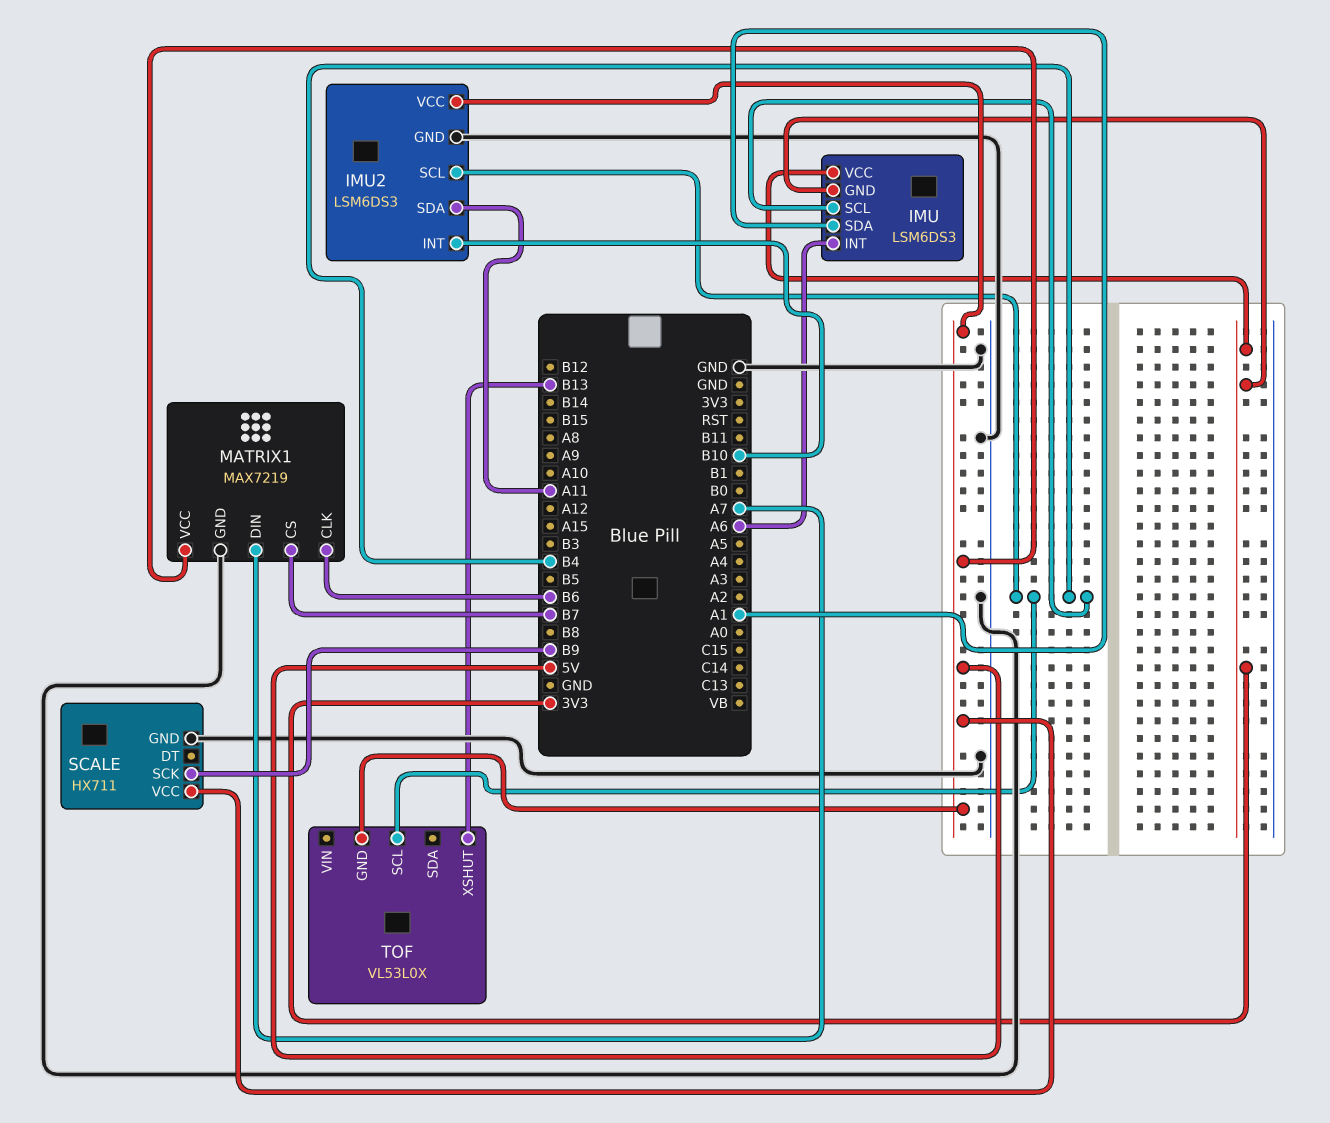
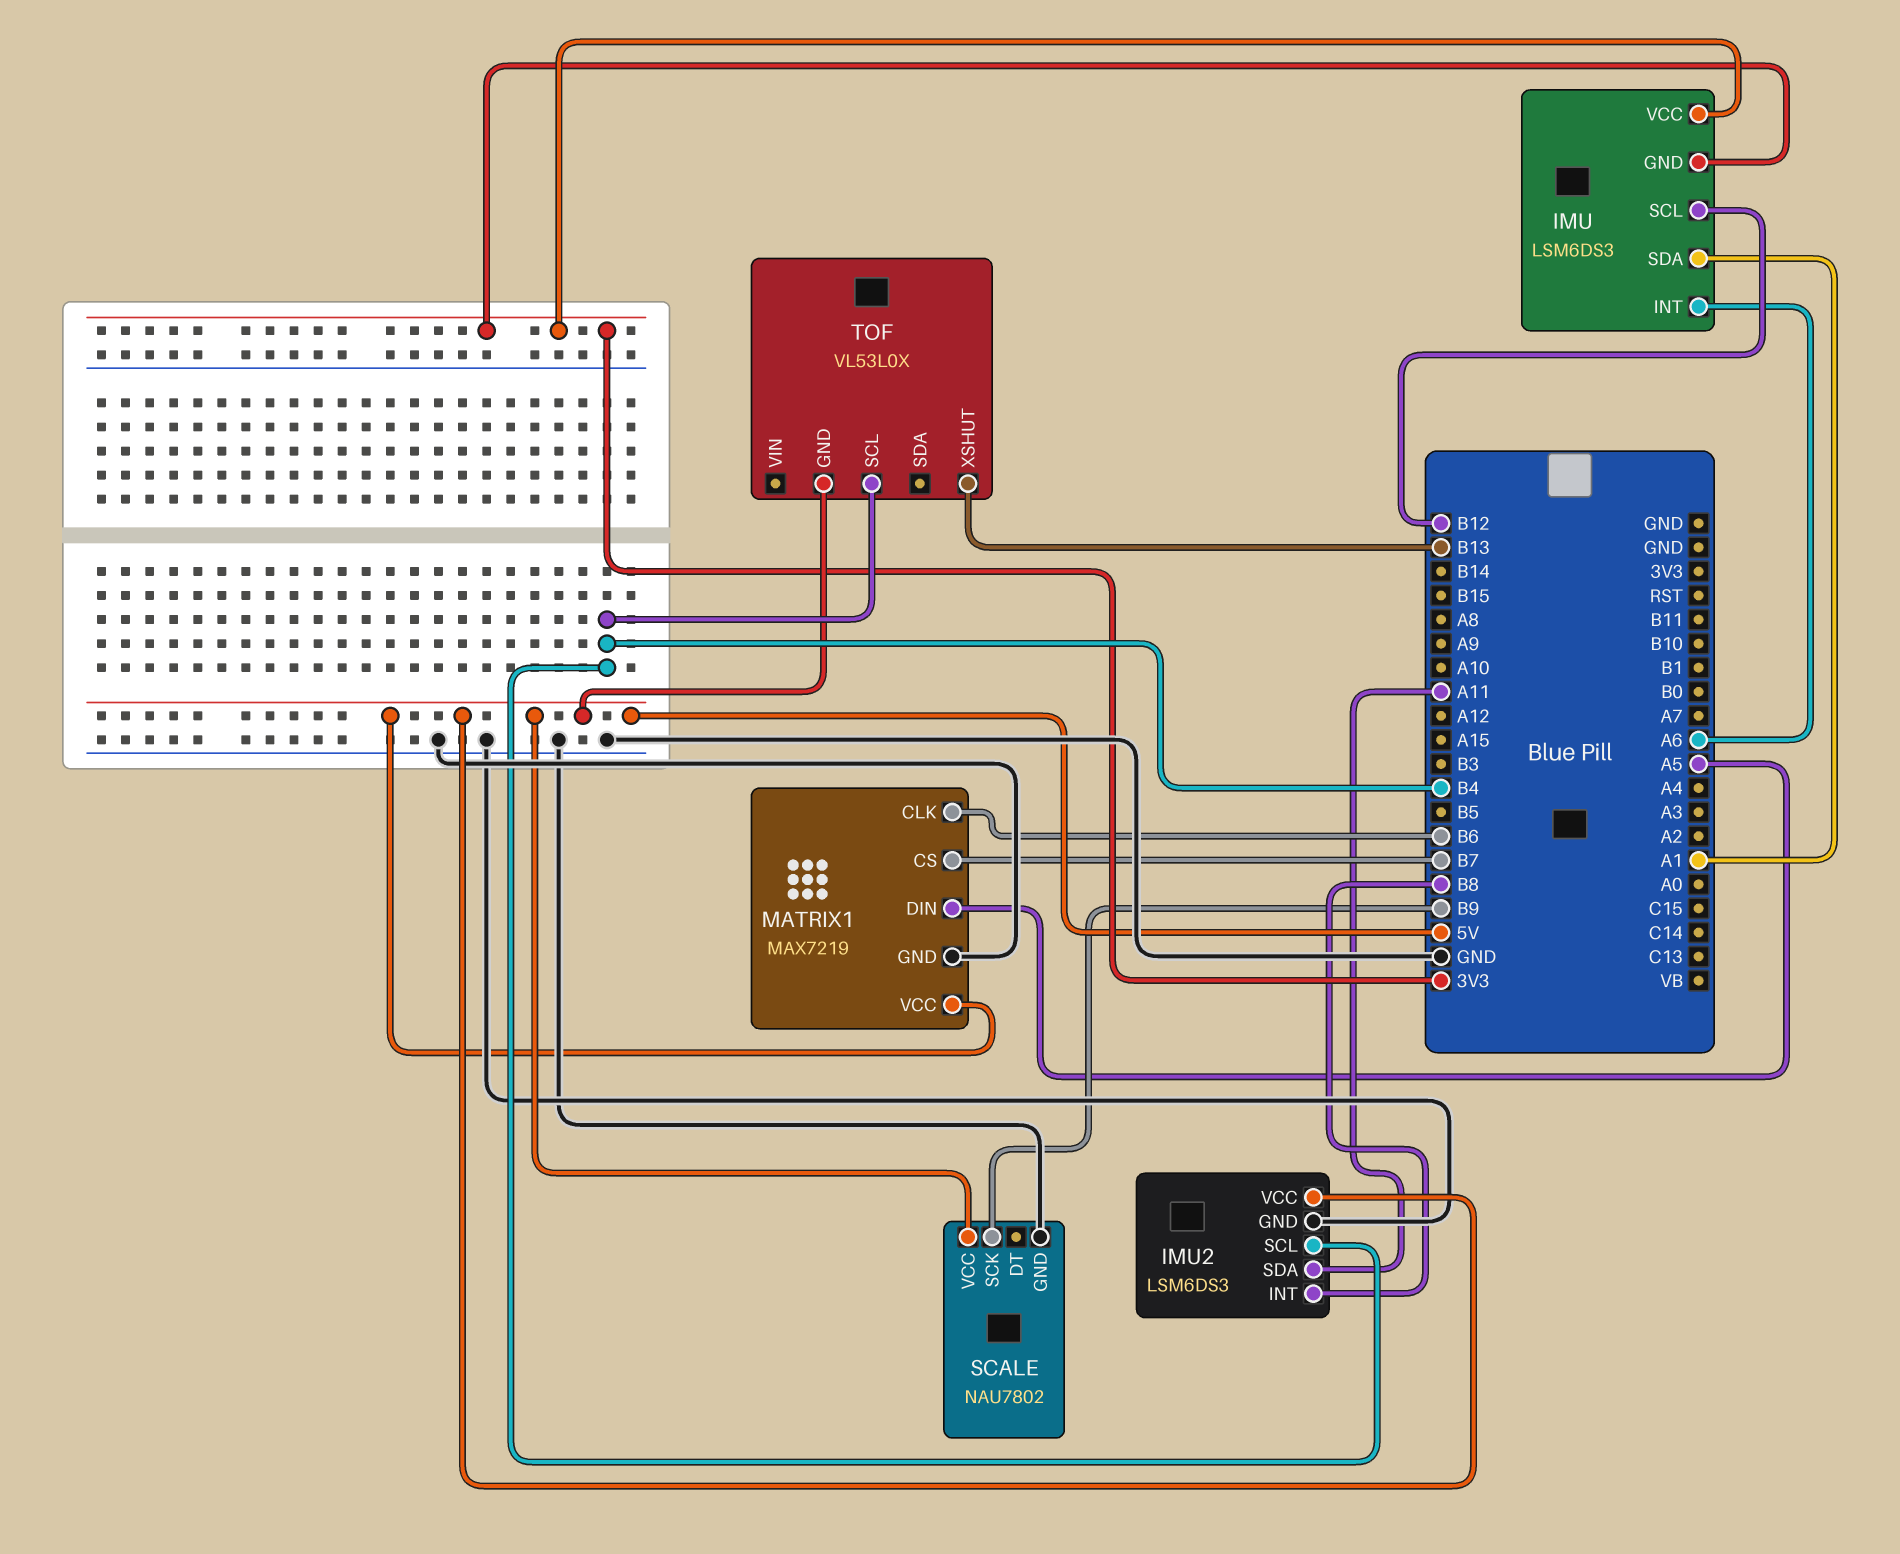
IMU pin SCL: B4 -> B12
IMU2 pin INT: B10 -> B8
MATRIX1 pin DIN: A7 -> A5
SCALE: HX711 -> NAU7802

